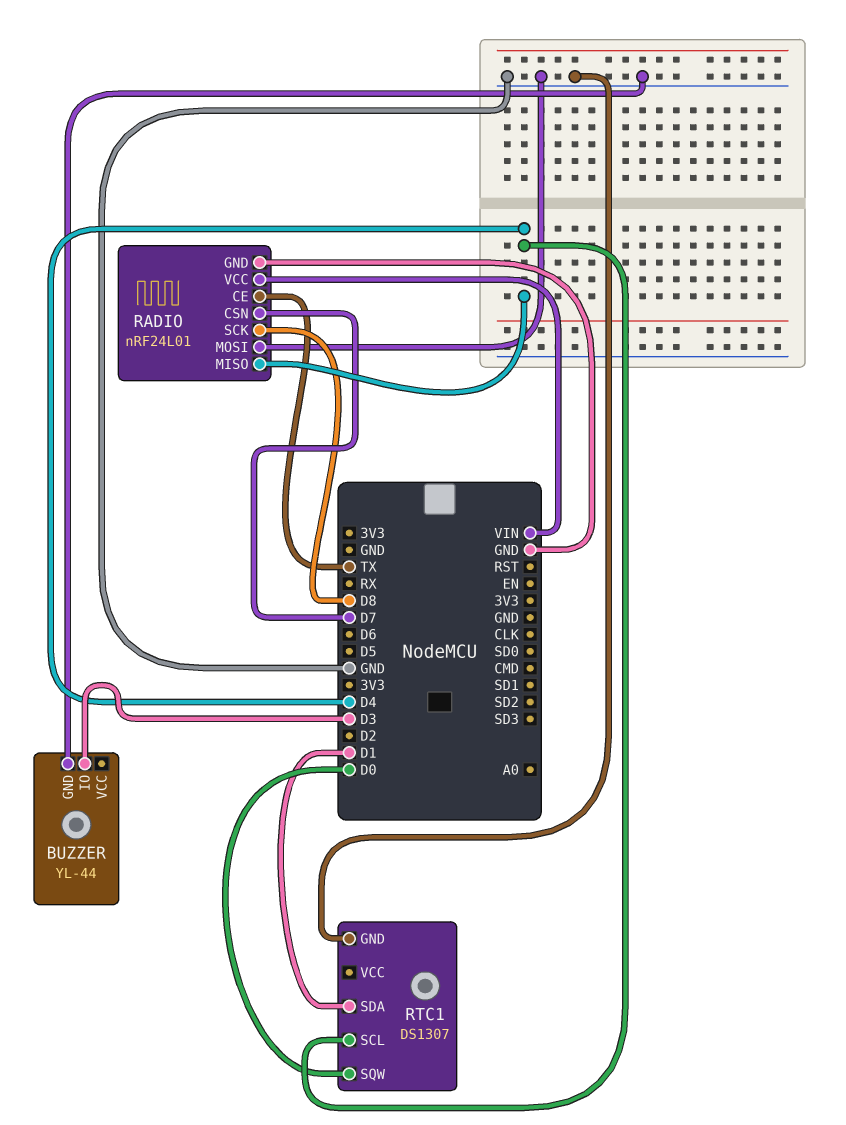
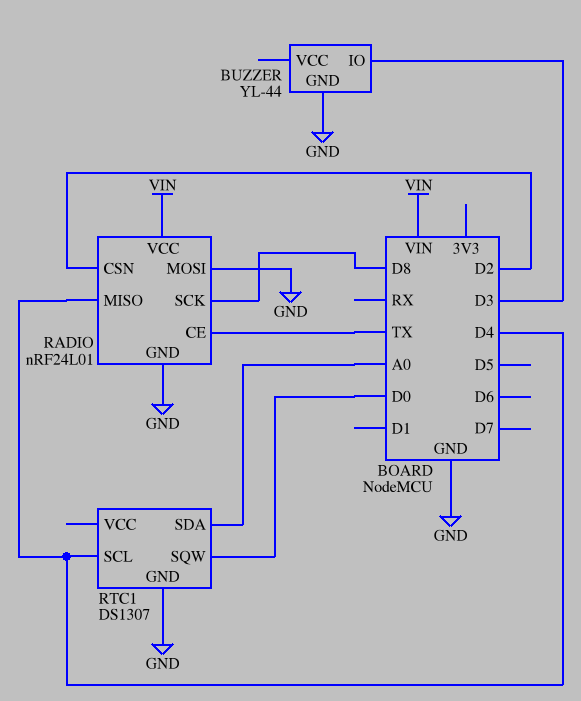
RADIO pin CSN: D7 -> D2
RTC1 pin SDA: D1 -> A0

